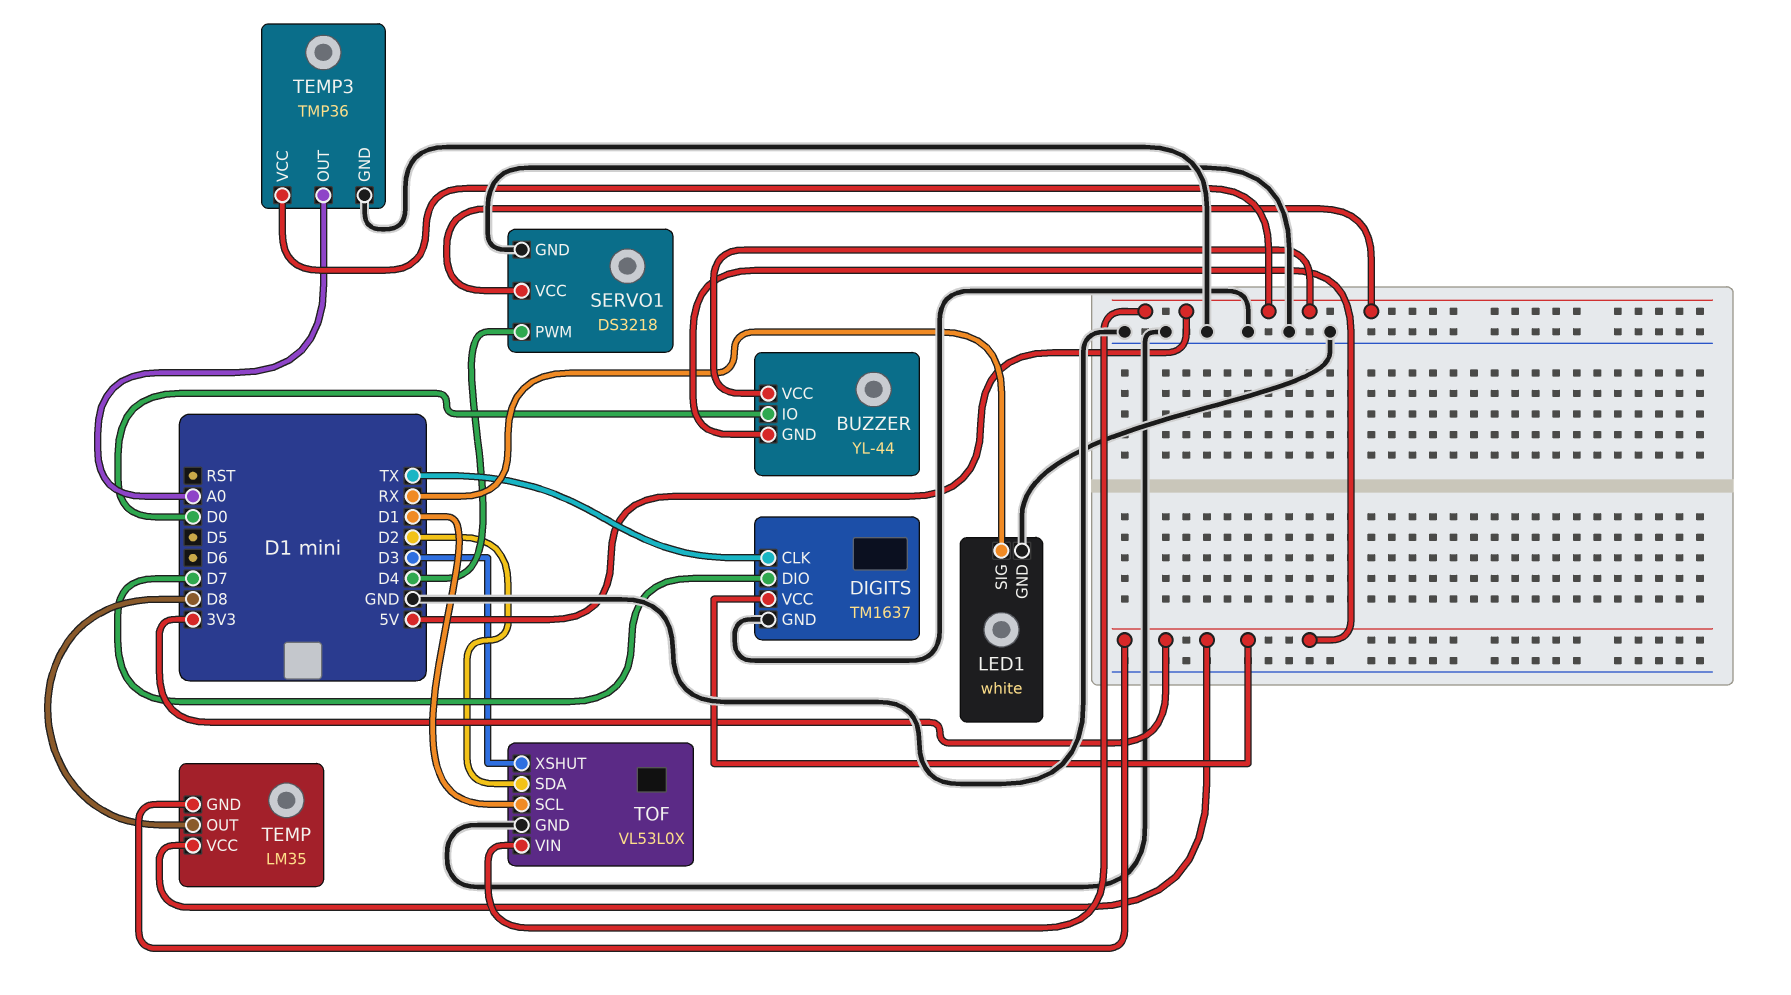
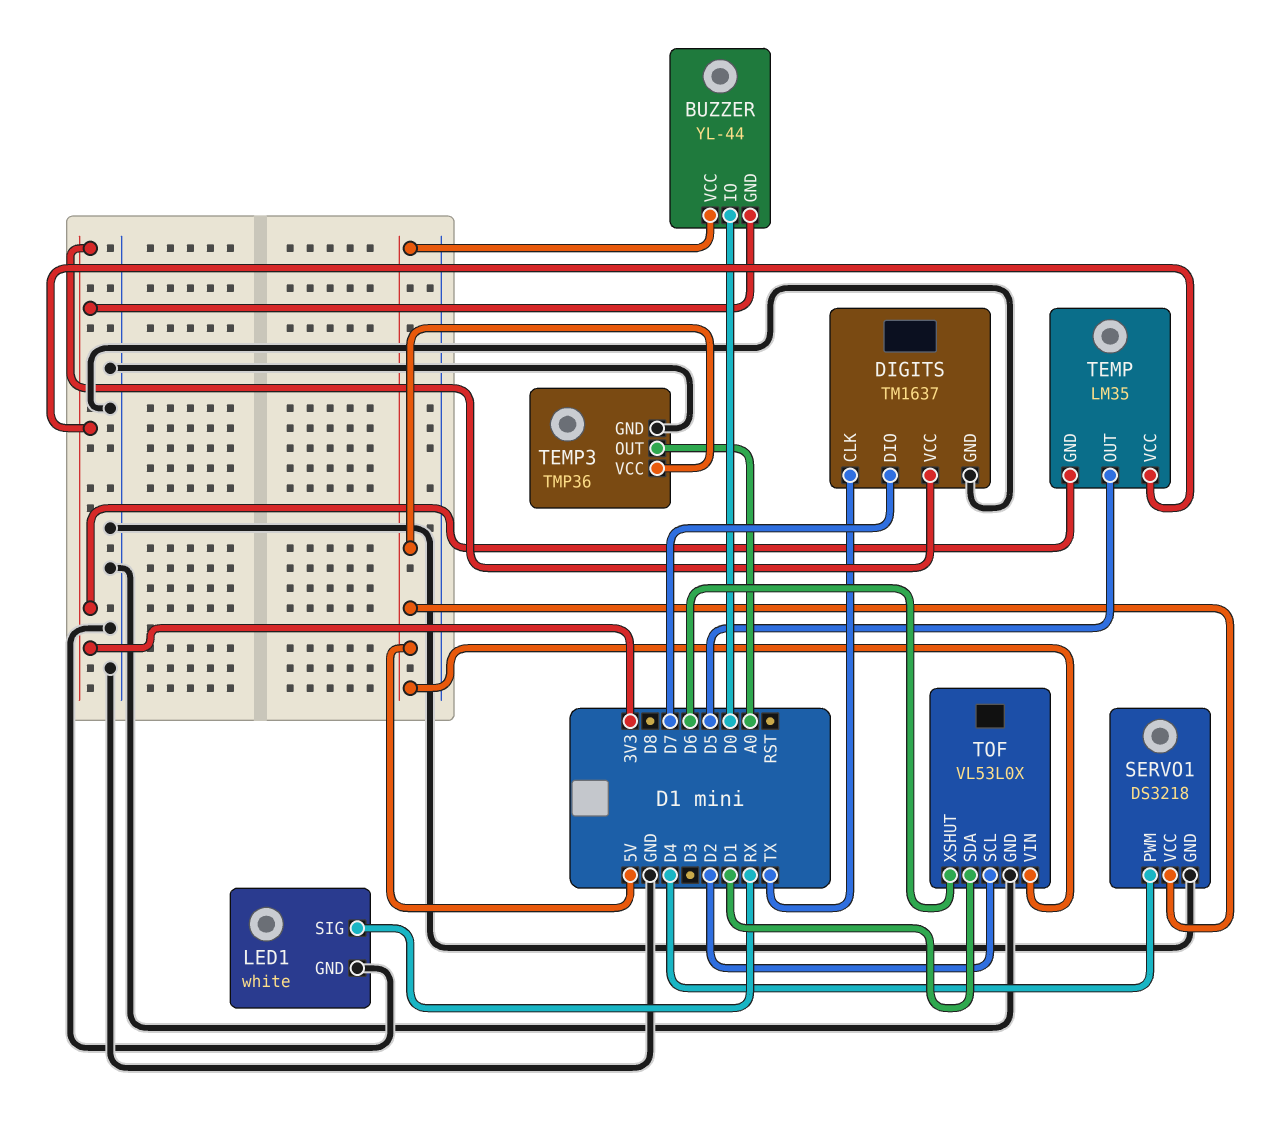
TEMP pin OUT: D8 -> D5
TOF pin SCL: D1 -> D2
TOF pin SDA: D2 -> D1
TOF pin XSHUT: D3 -> D6

